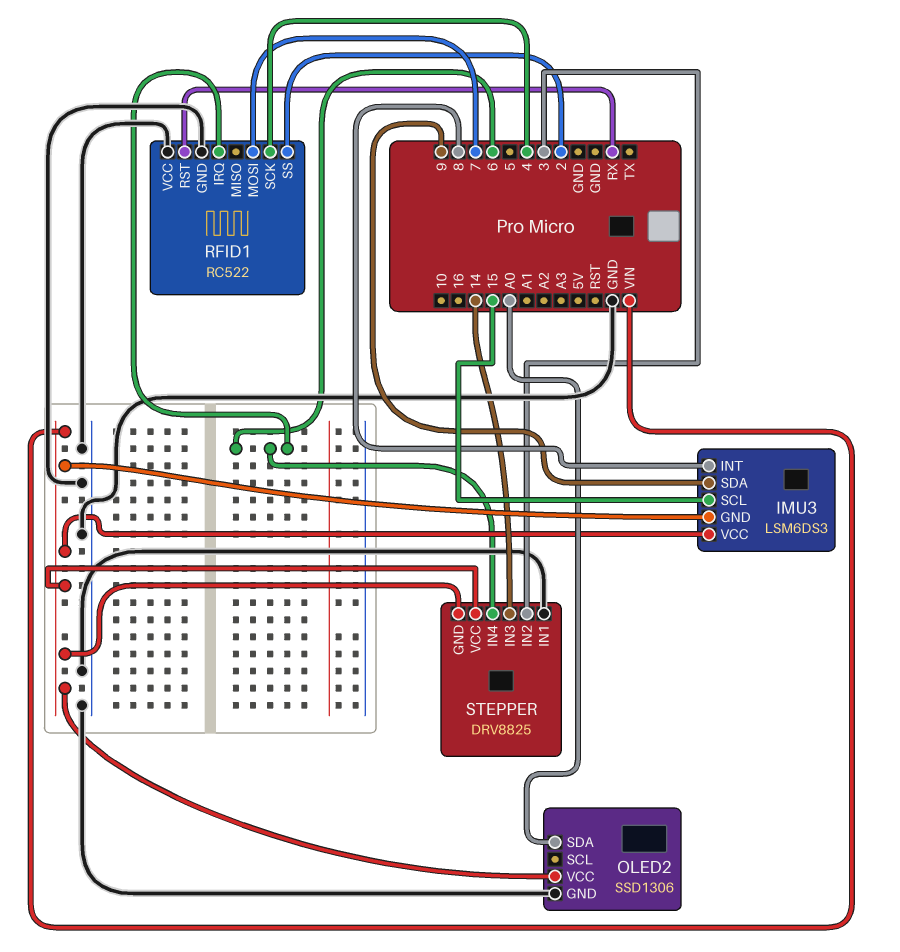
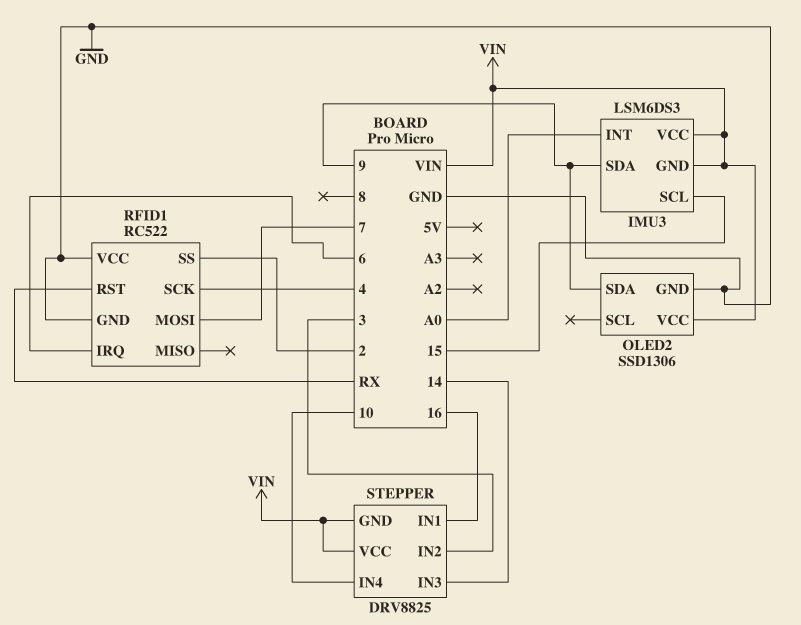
IMU3 pin INT: 8 -> A0
OLED2 pin SDA: A0 -> 9
STEPPER pin IN1: GND -> 16
STEPPER pin IN4: 6 -> 10

